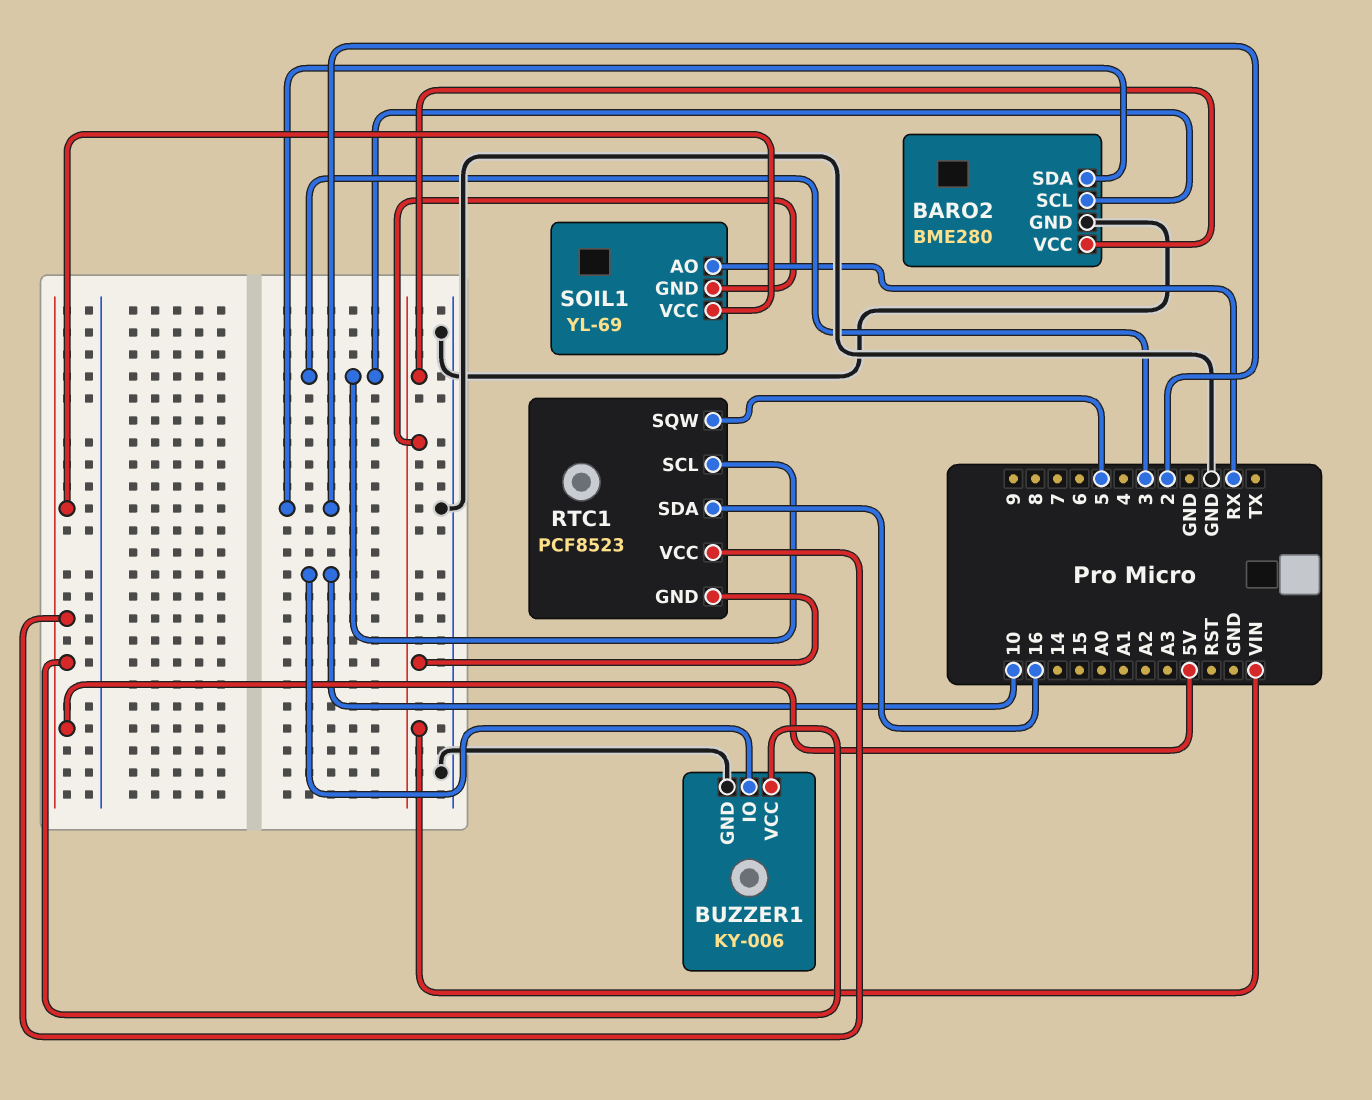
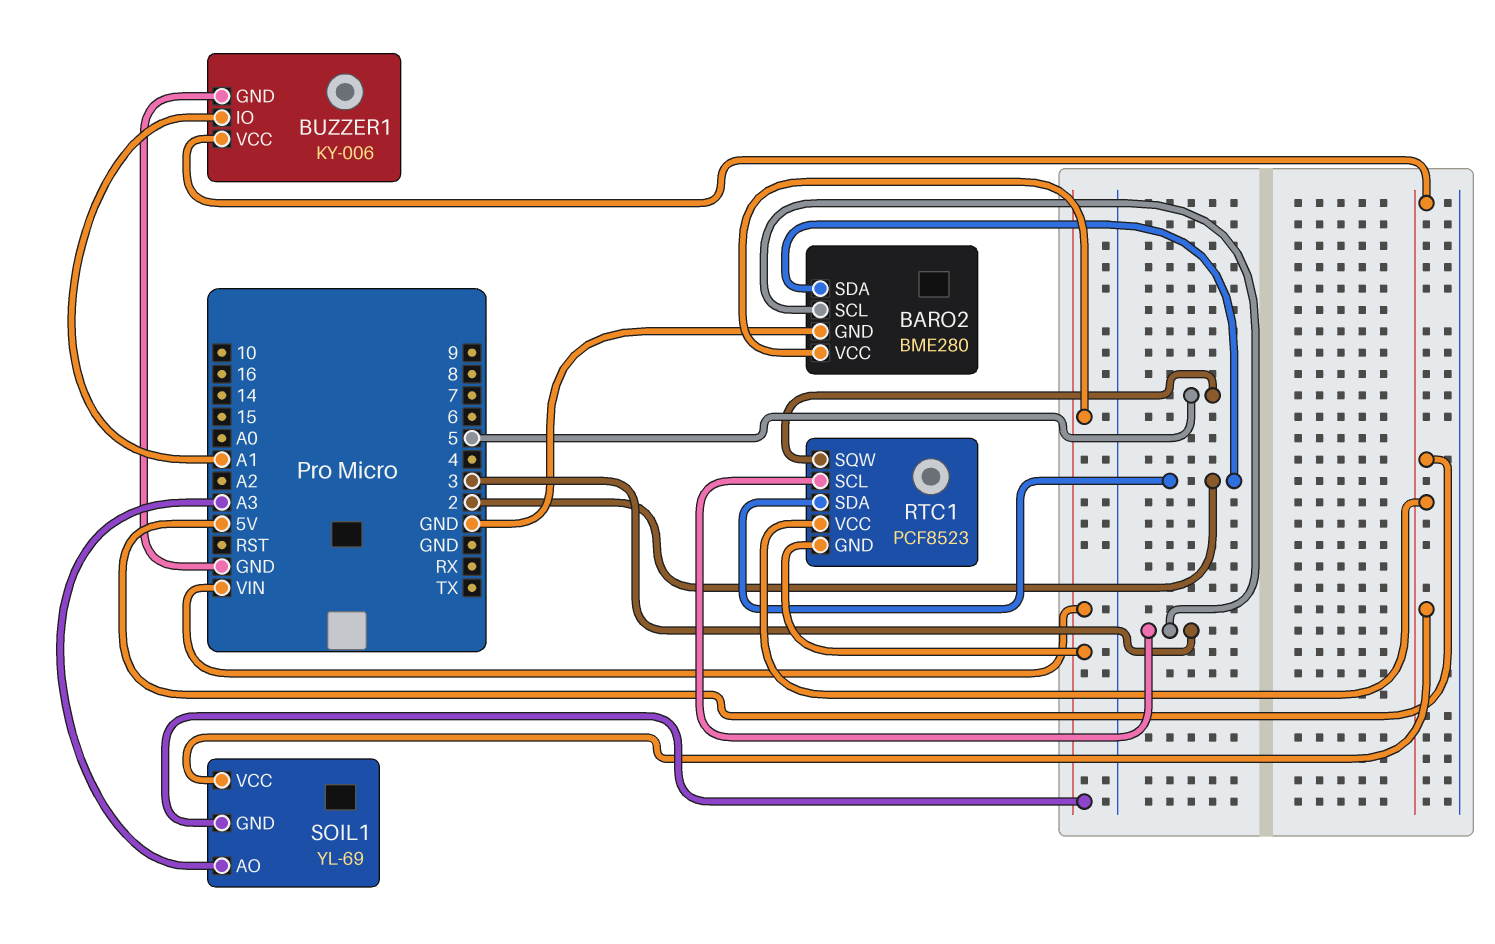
BUZZER1 pin IO: 10 -> A1
RTC1 pin SDA: 16 -> 2
SOIL1 pin AO: RX -> A3

